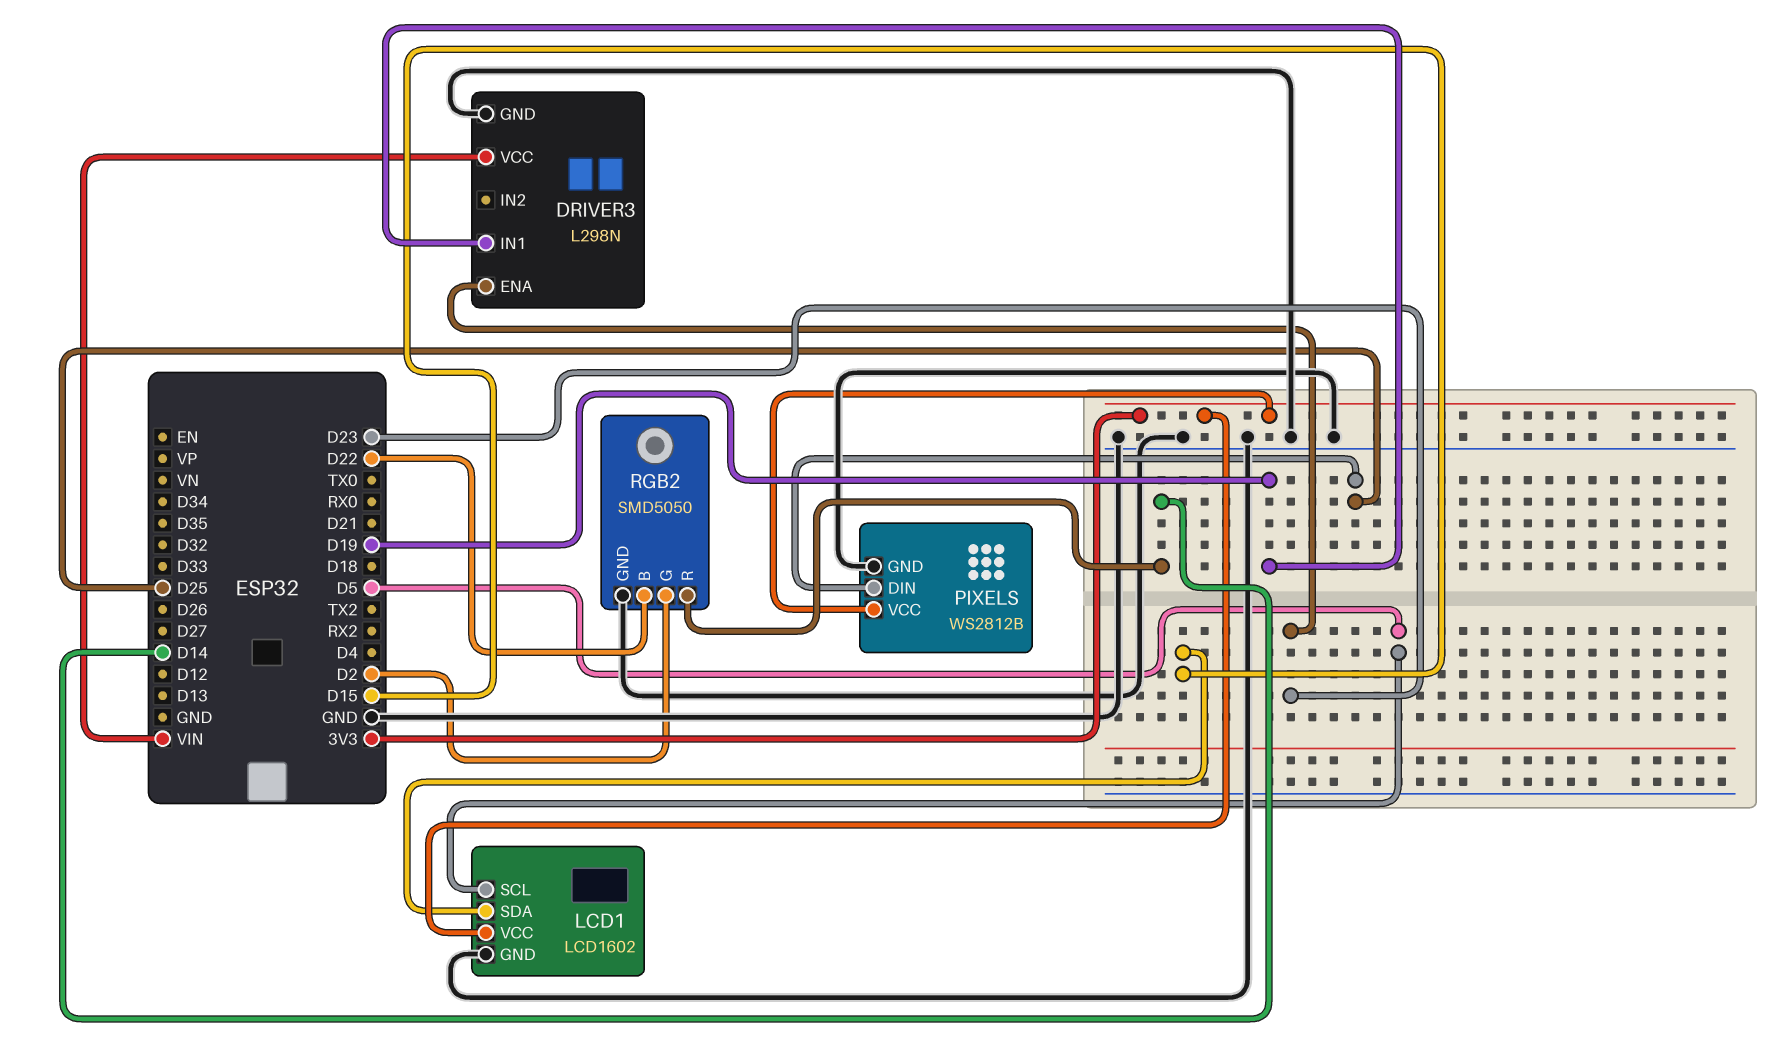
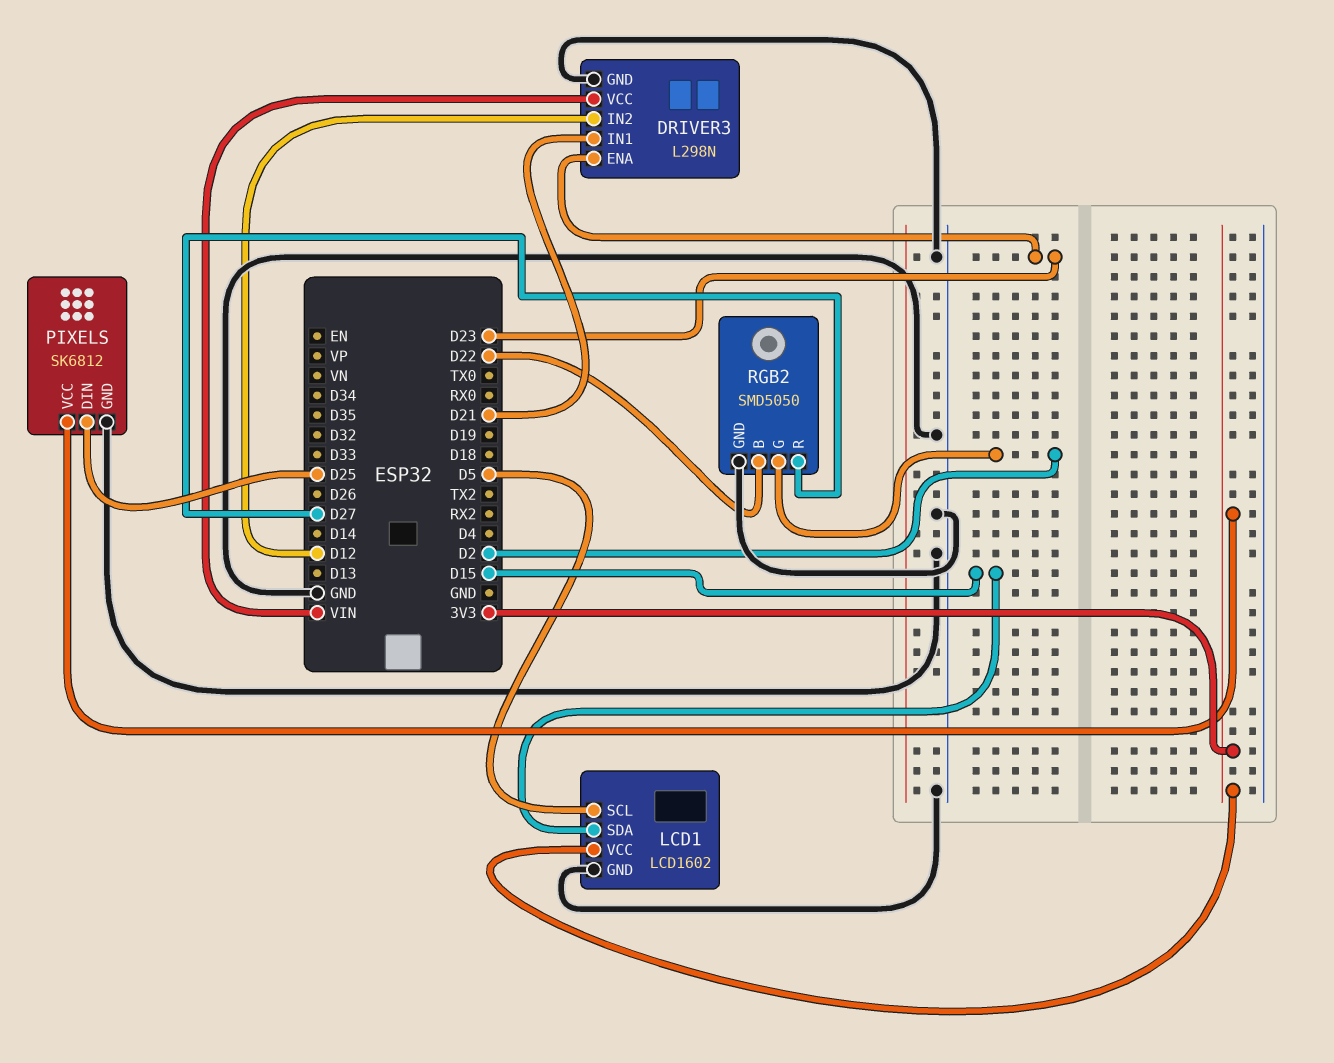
DRIVER3 pin IN1: D19 -> D21
DRIVER3 pin IN2: none -> D12
PIXELS: WS2812B -> SK6812
RGB2 pin R: D14 -> D27

